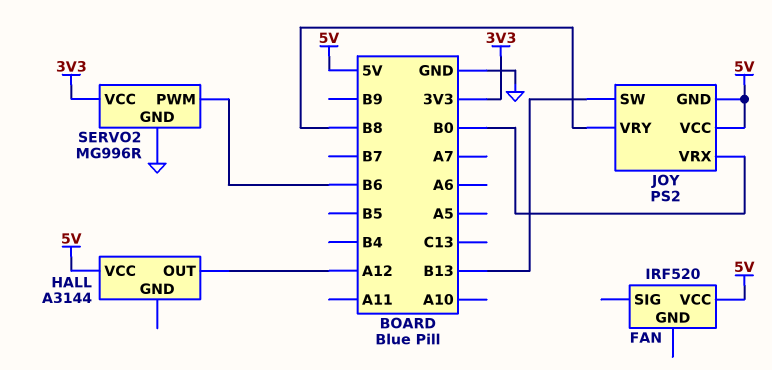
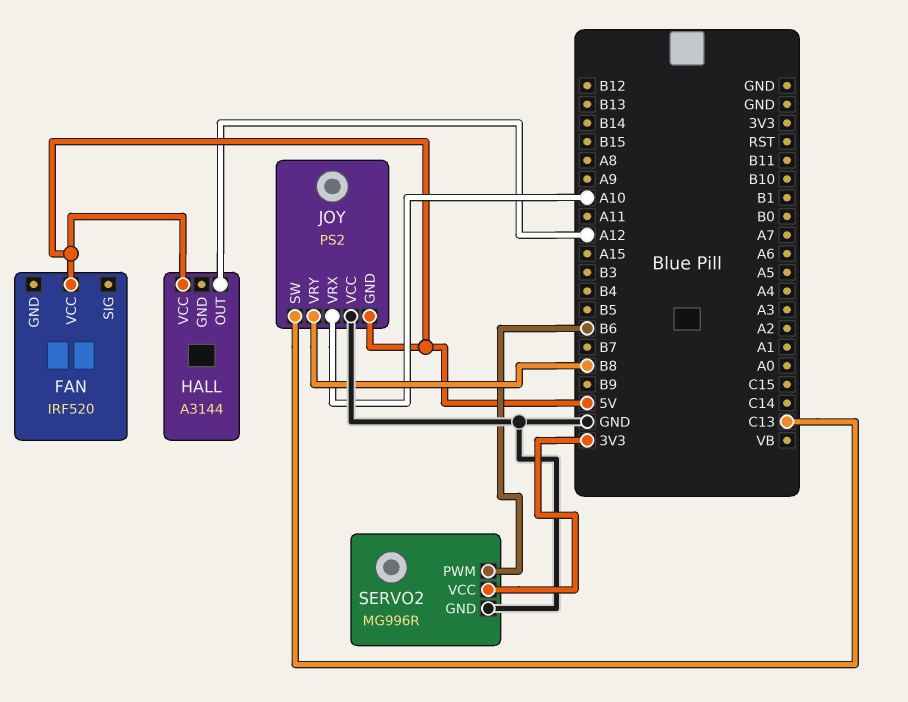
JOY pin SW: B13 -> C13
JOY pin VCC: 5V -> GND
JOY pin VRX: B0 -> A10

